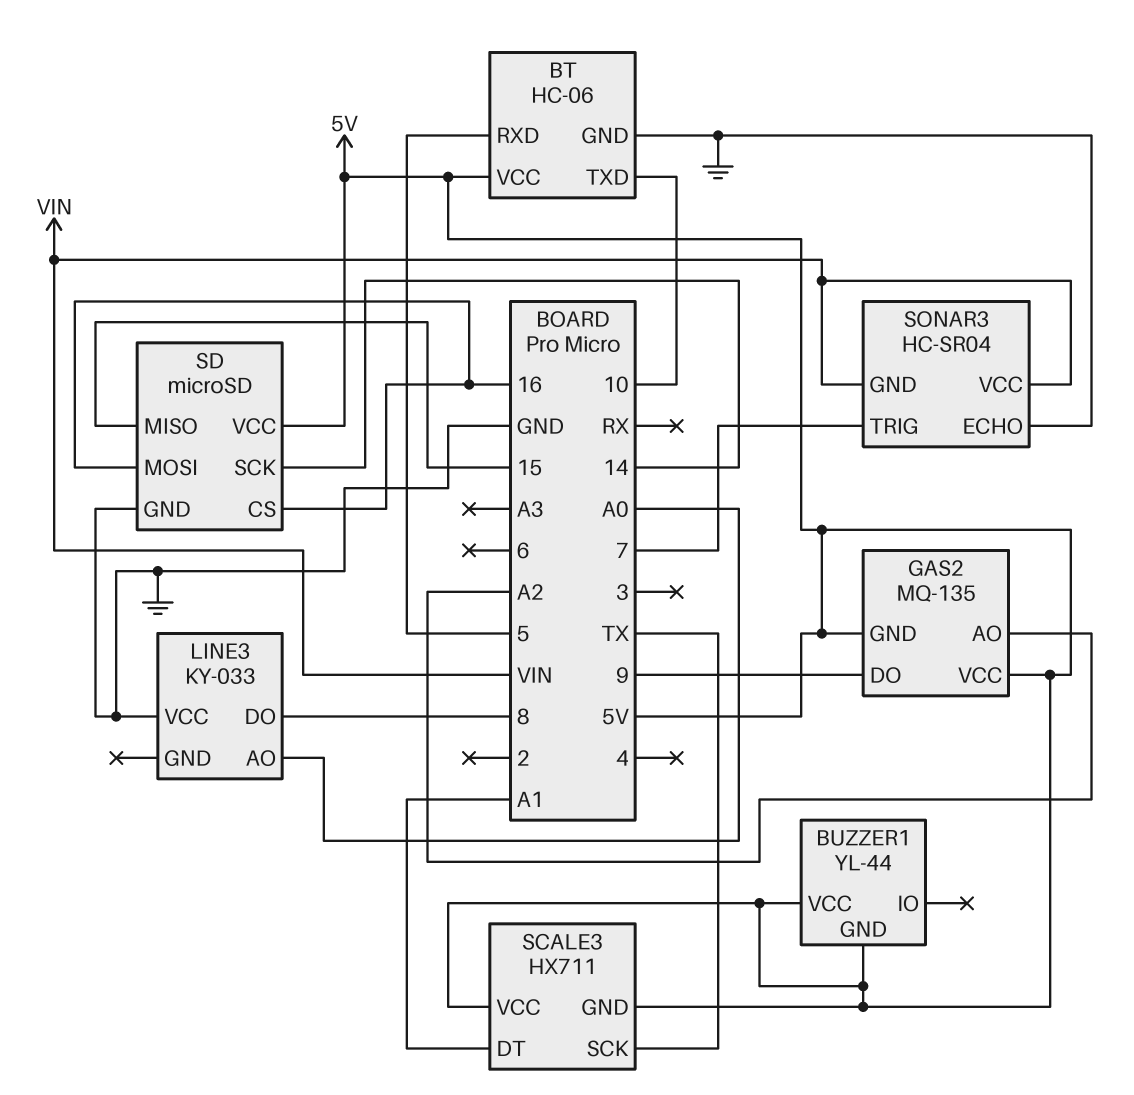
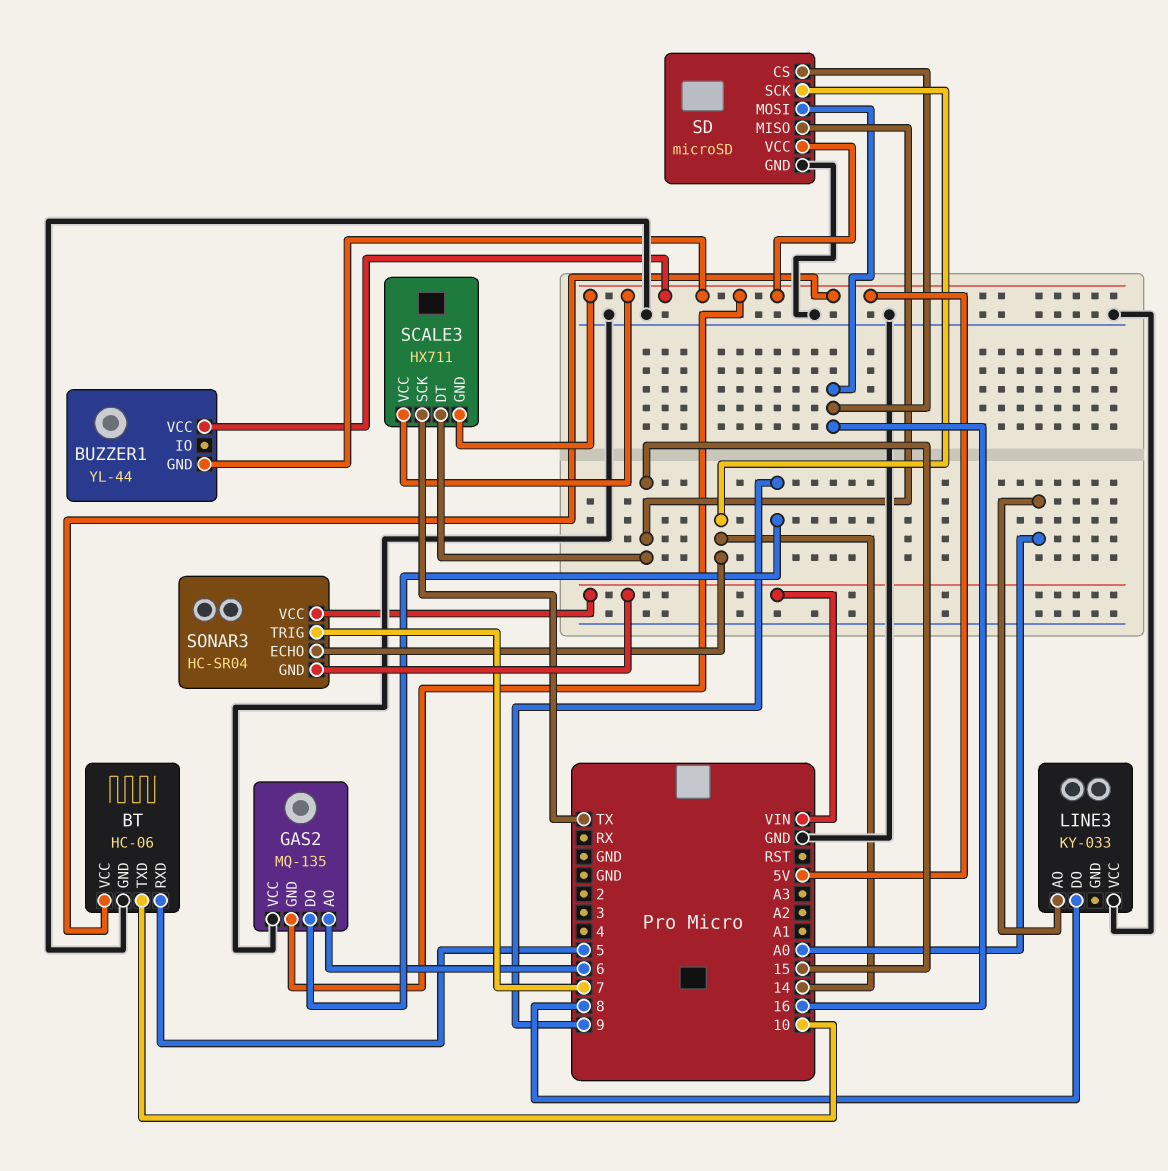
GAS2 pin AO: A2 -> 6
GAS2 pin VCC: 5V -> GND
SCALE3 pin DT: A1 -> 15
SONAR3 pin ECHO: GND -> 14

